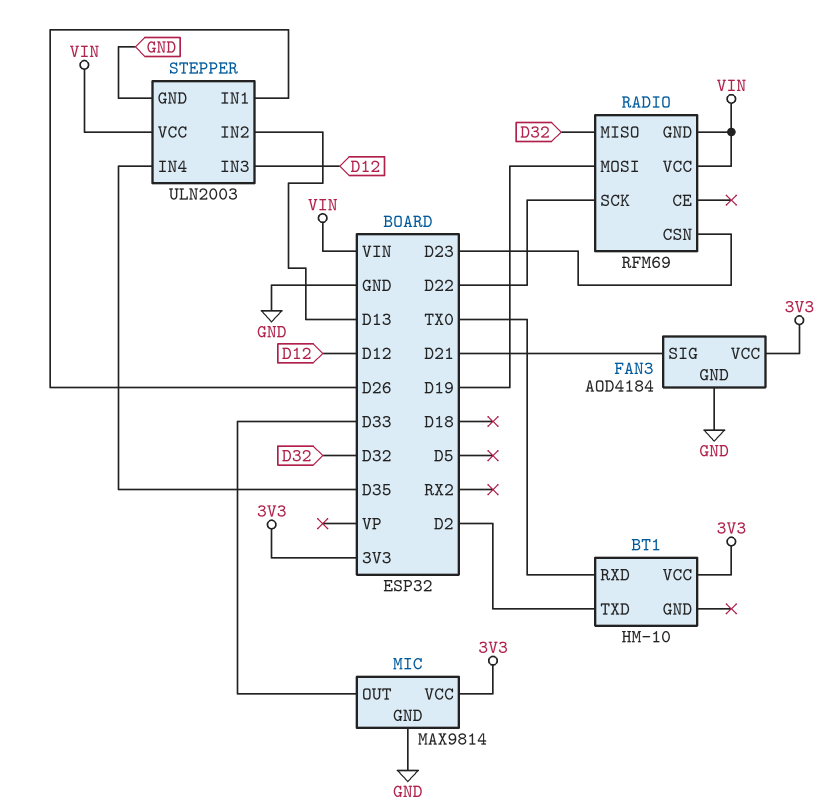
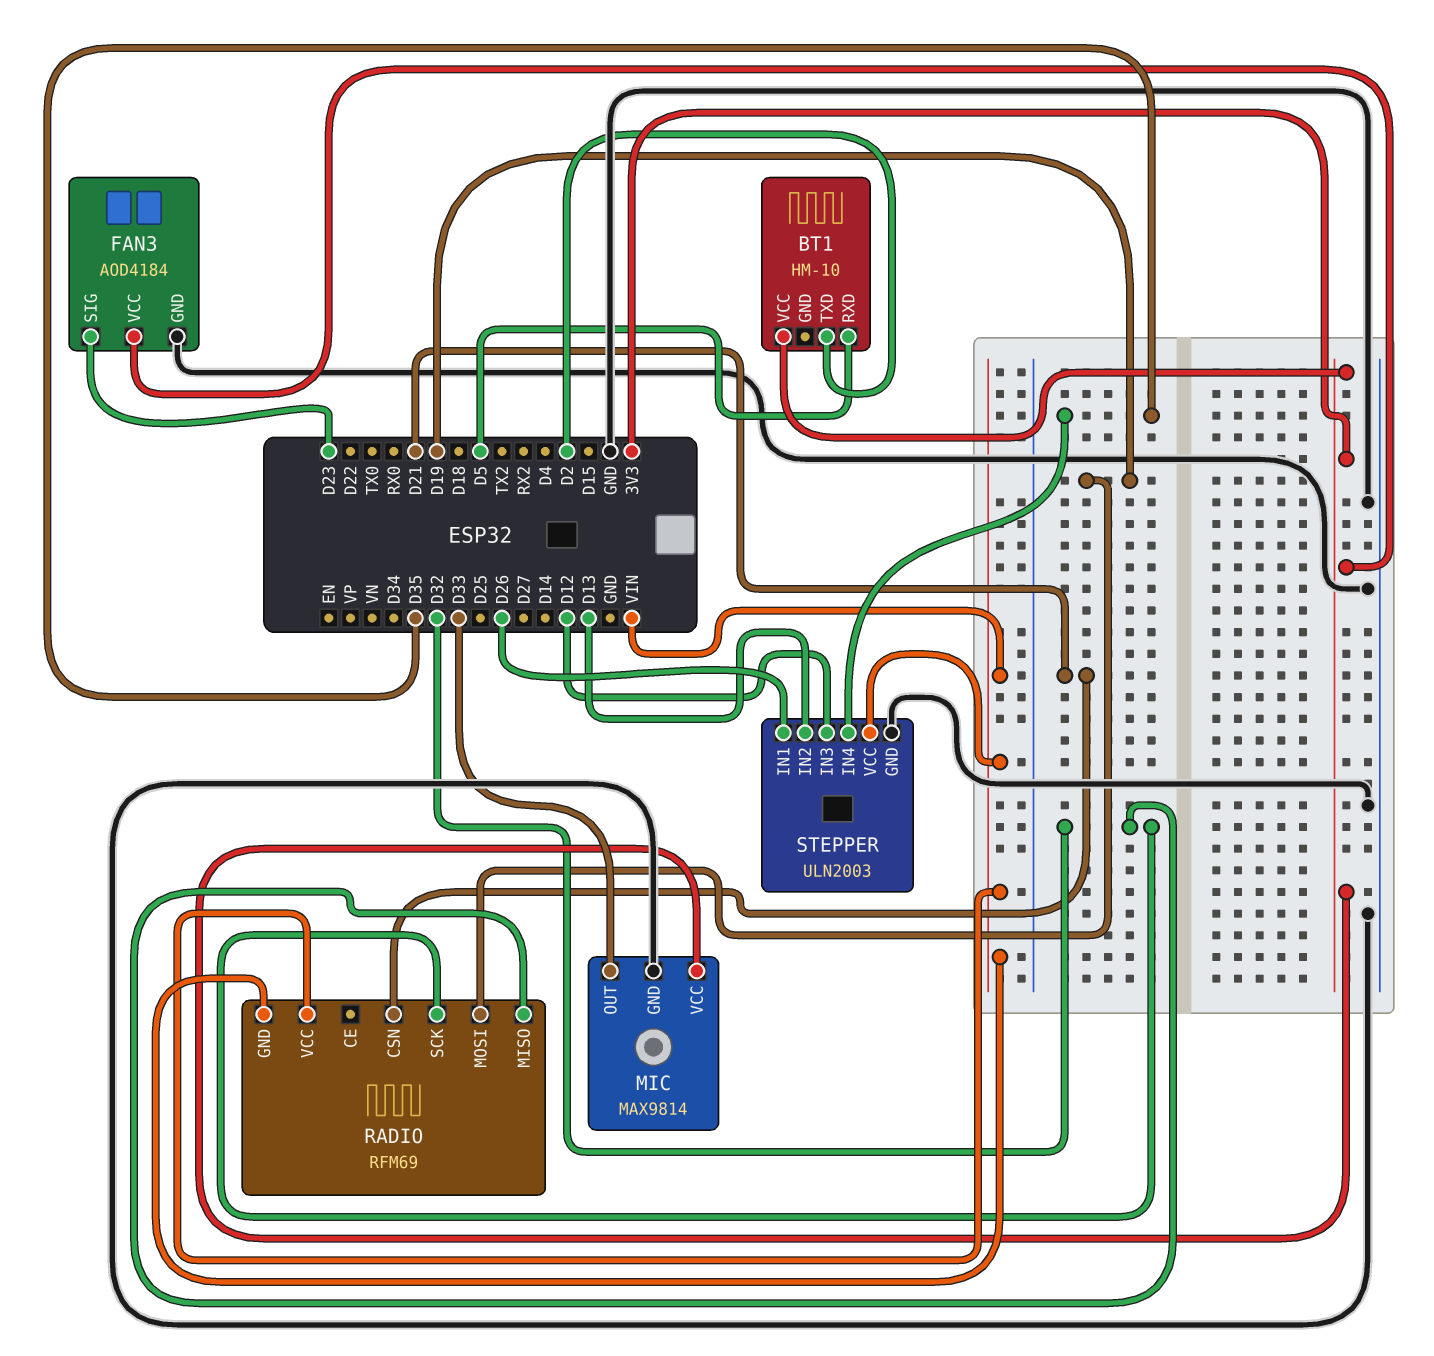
BT1 pin RXD: TX0 -> D5
FAN3 pin SIG: D21 -> D23
RADIO pin CSN: D23 -> D21
RADIO pin SCK: D22 -> D32

